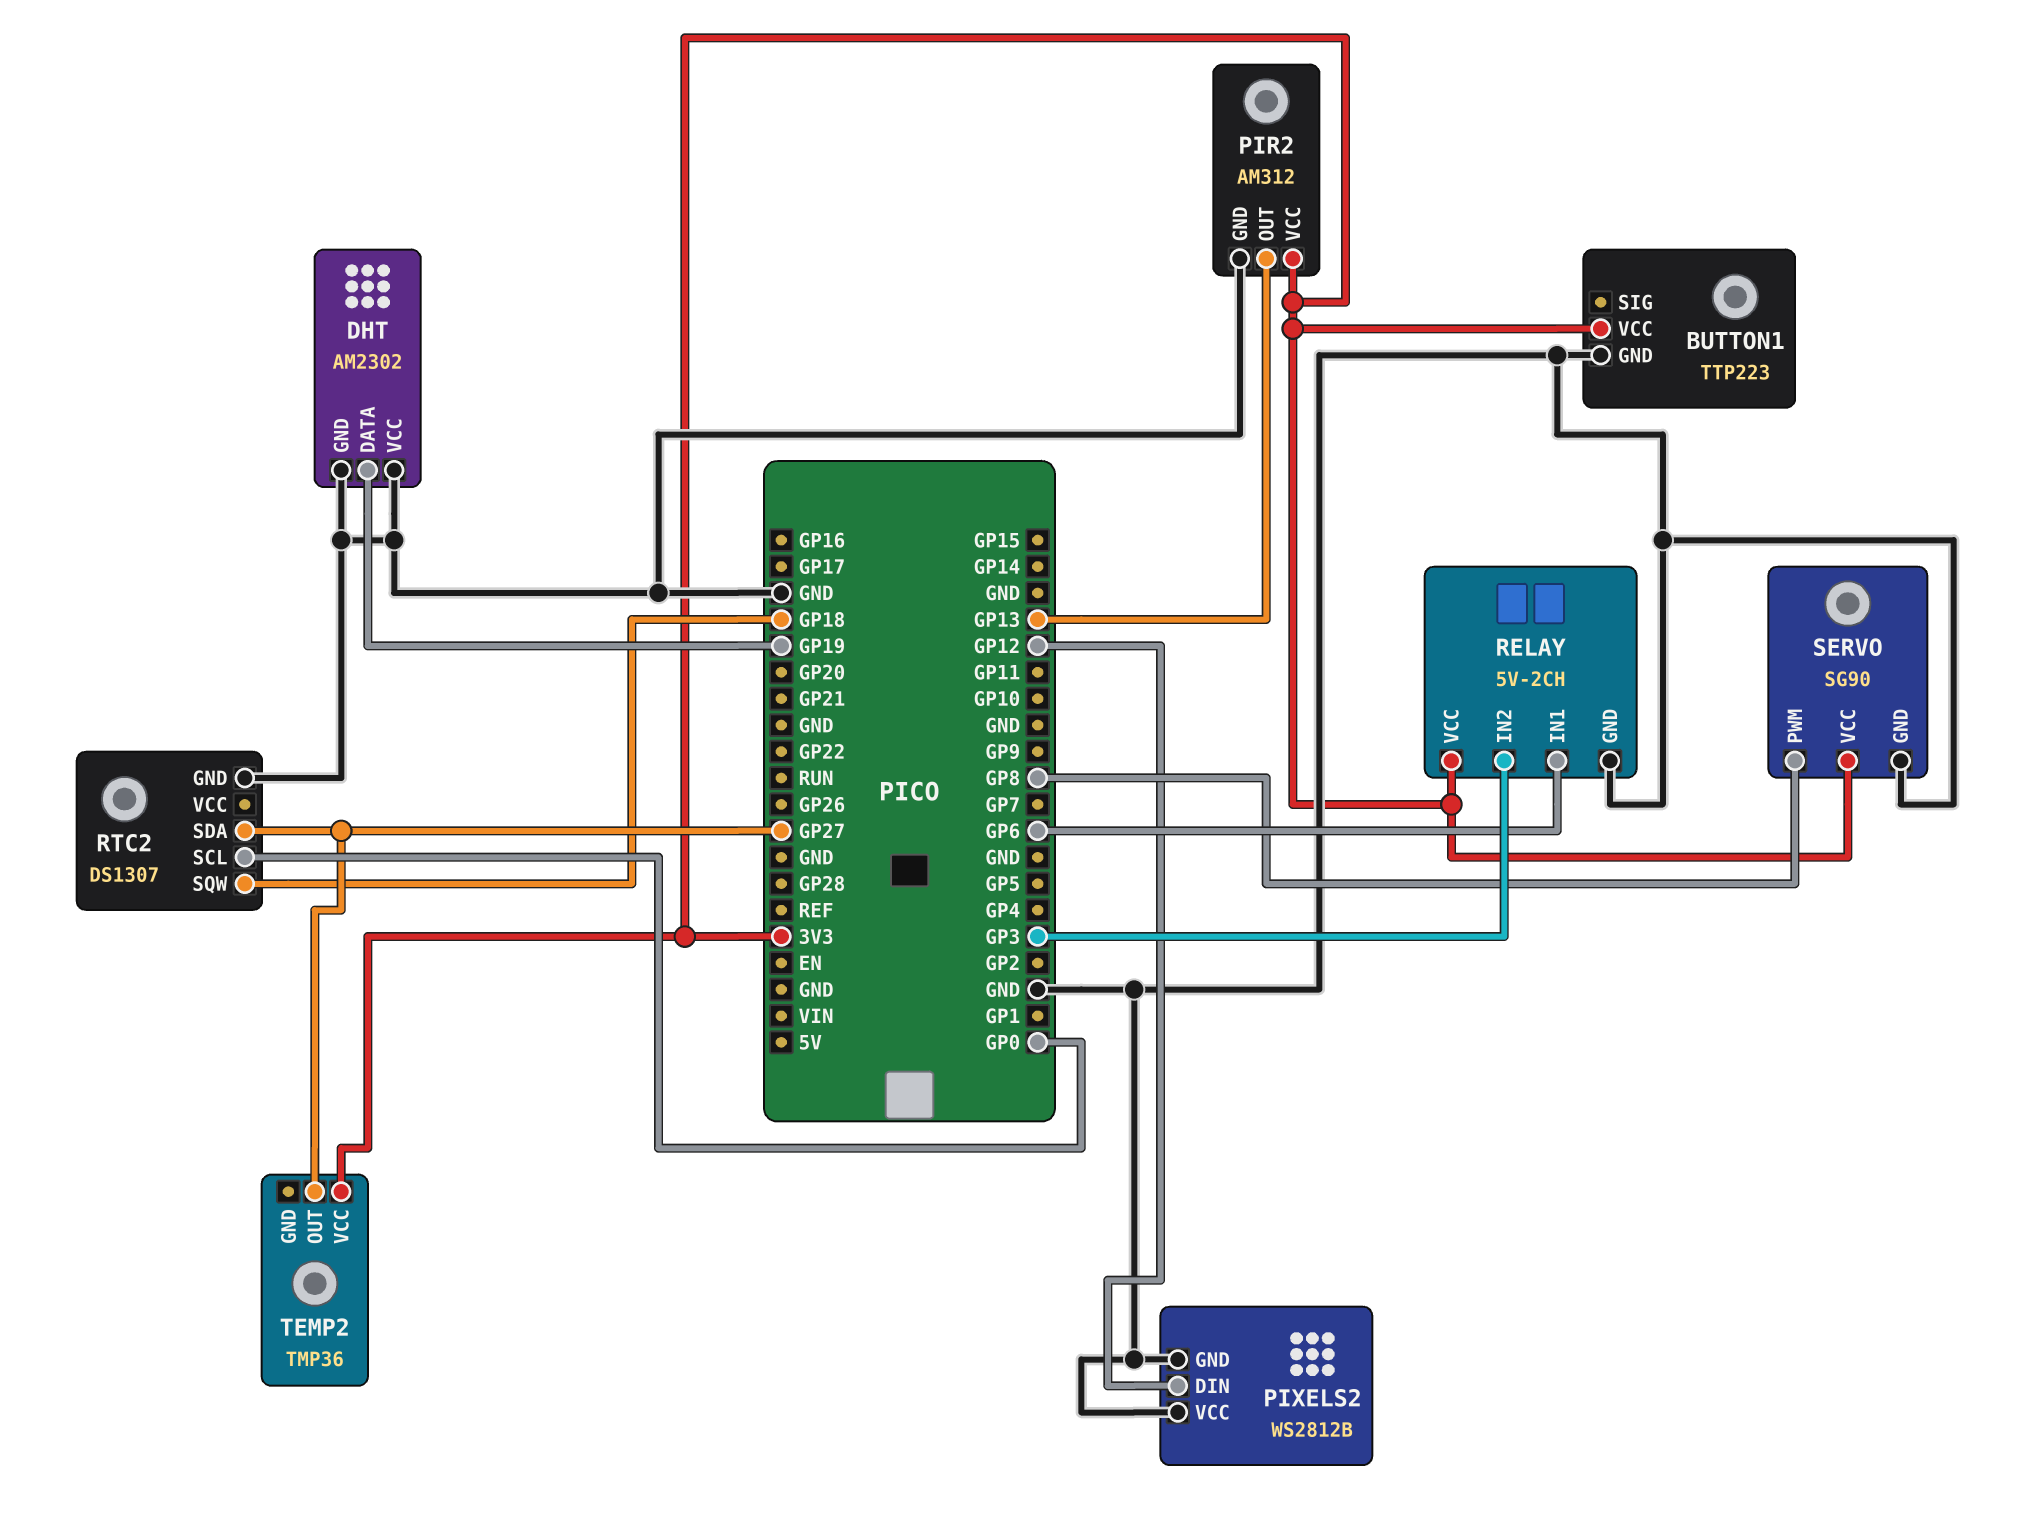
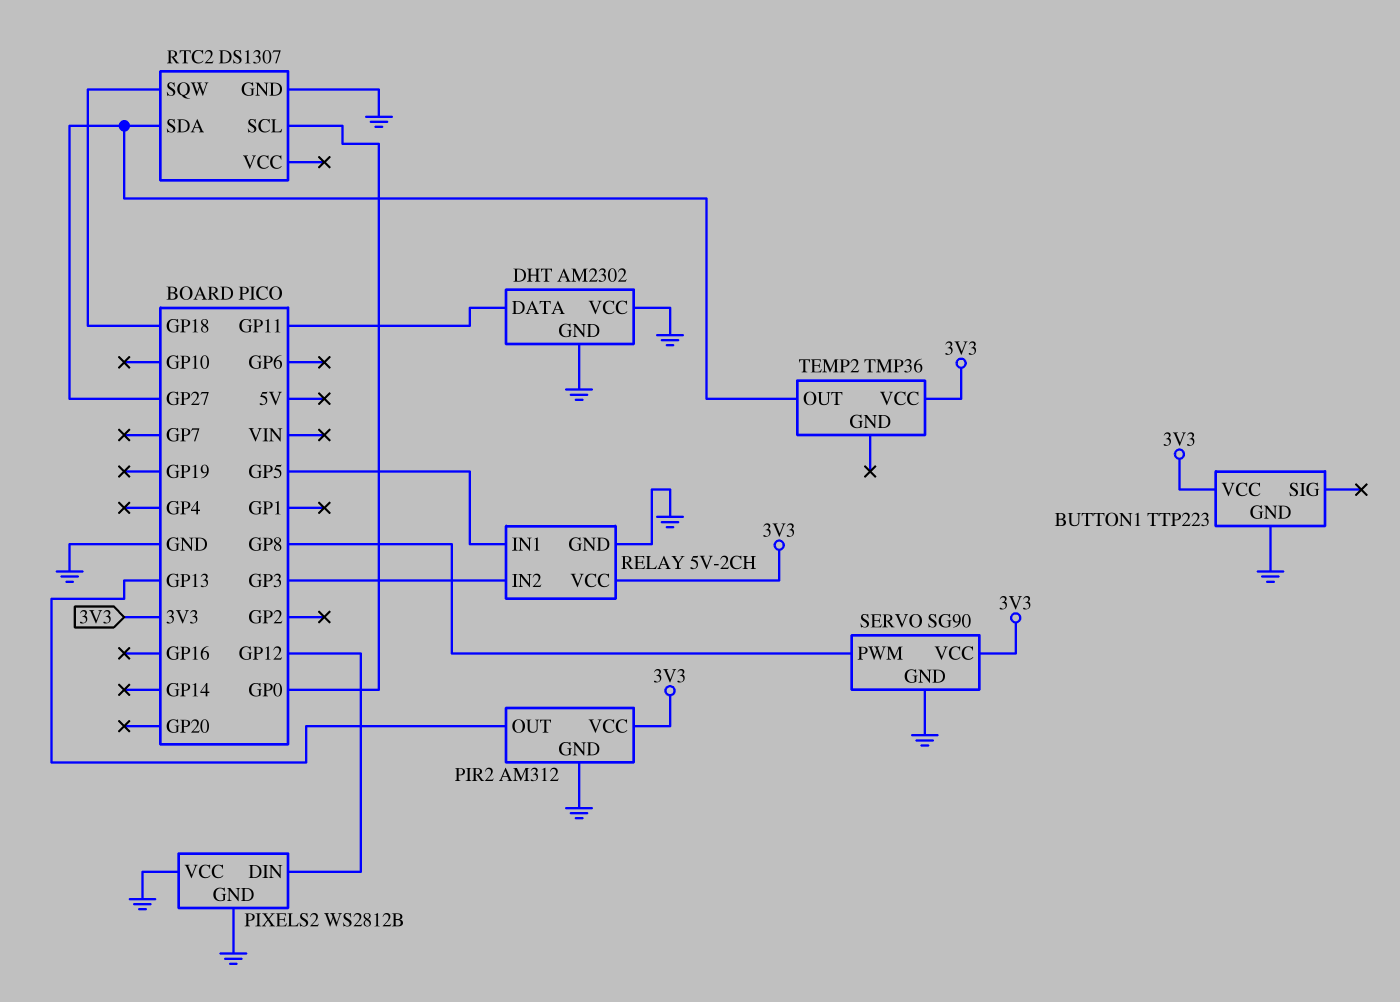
DHT pin DATA: GP19 -> GP11
RELAY pin IN1: GP6 -> GP5

